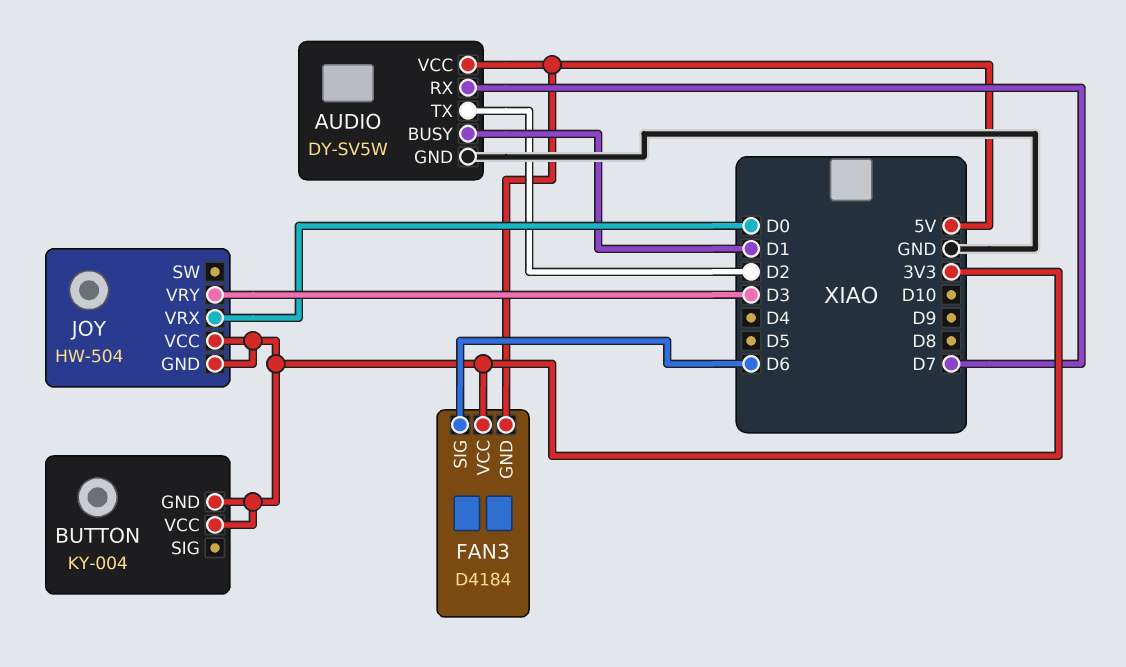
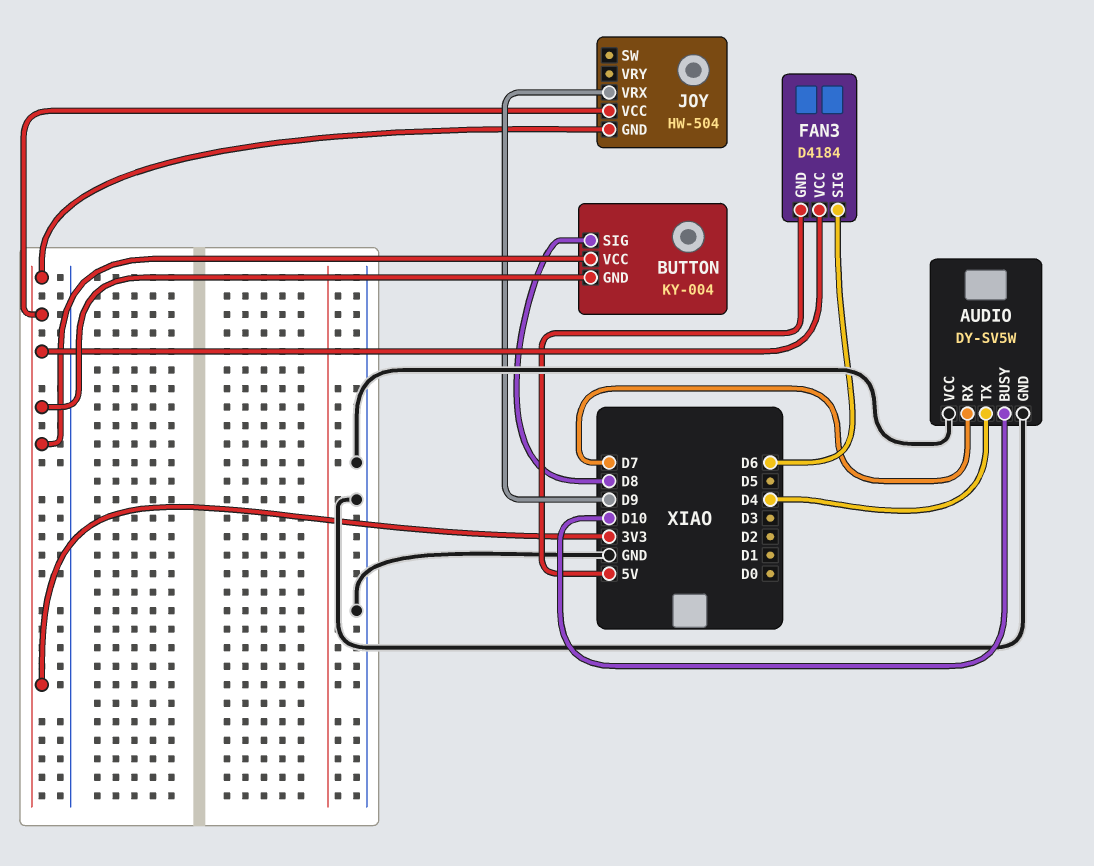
AUDIO pin BUSY: D1 -> D10
AUDIO pin TX: D2 -> D4
AUDIO pin VCC: 5V -> GND
BUTTON pin SIG: none -> D8
JOY pin VRX: D0 -> D9
JOY pin VRY: D3 -> none

